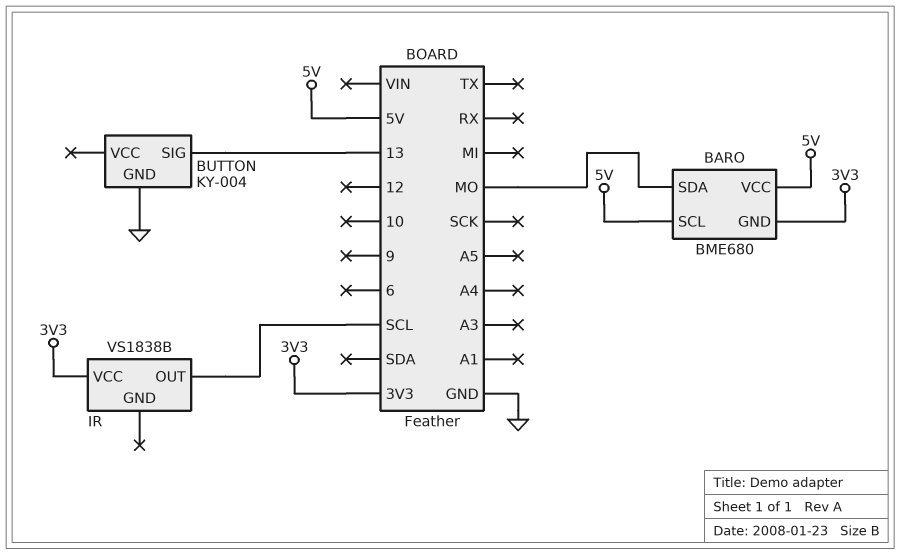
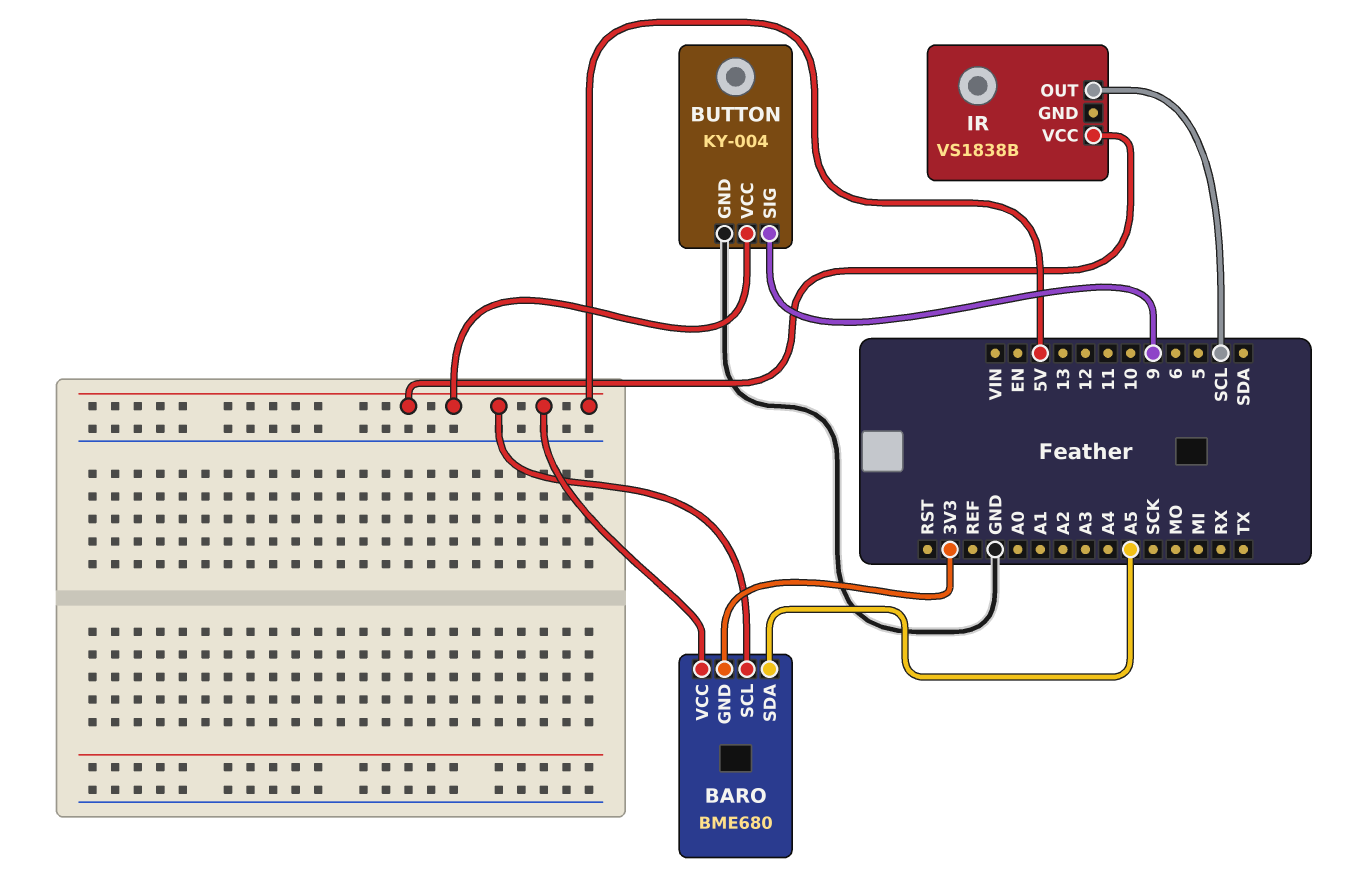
BARO pin SDA: MO -> A5
BUTTON pin SIG: 13 -> 9
BUTTON pin VCC: none -> 5V
IR pin VCC: 3V3 -> 5V

